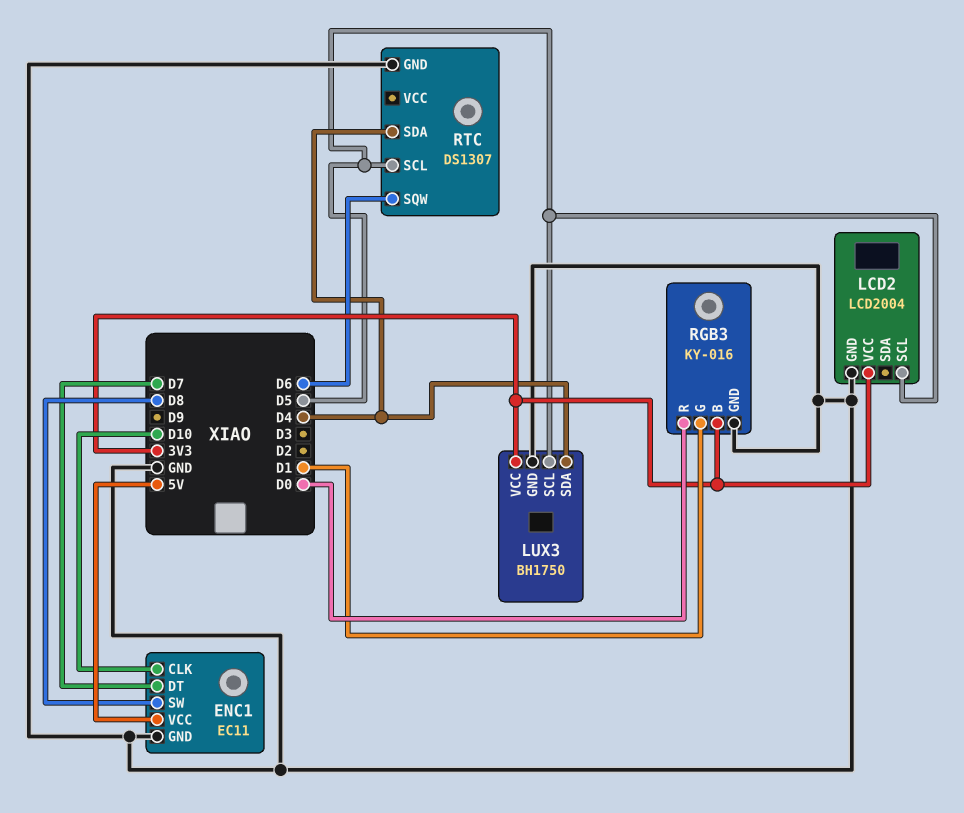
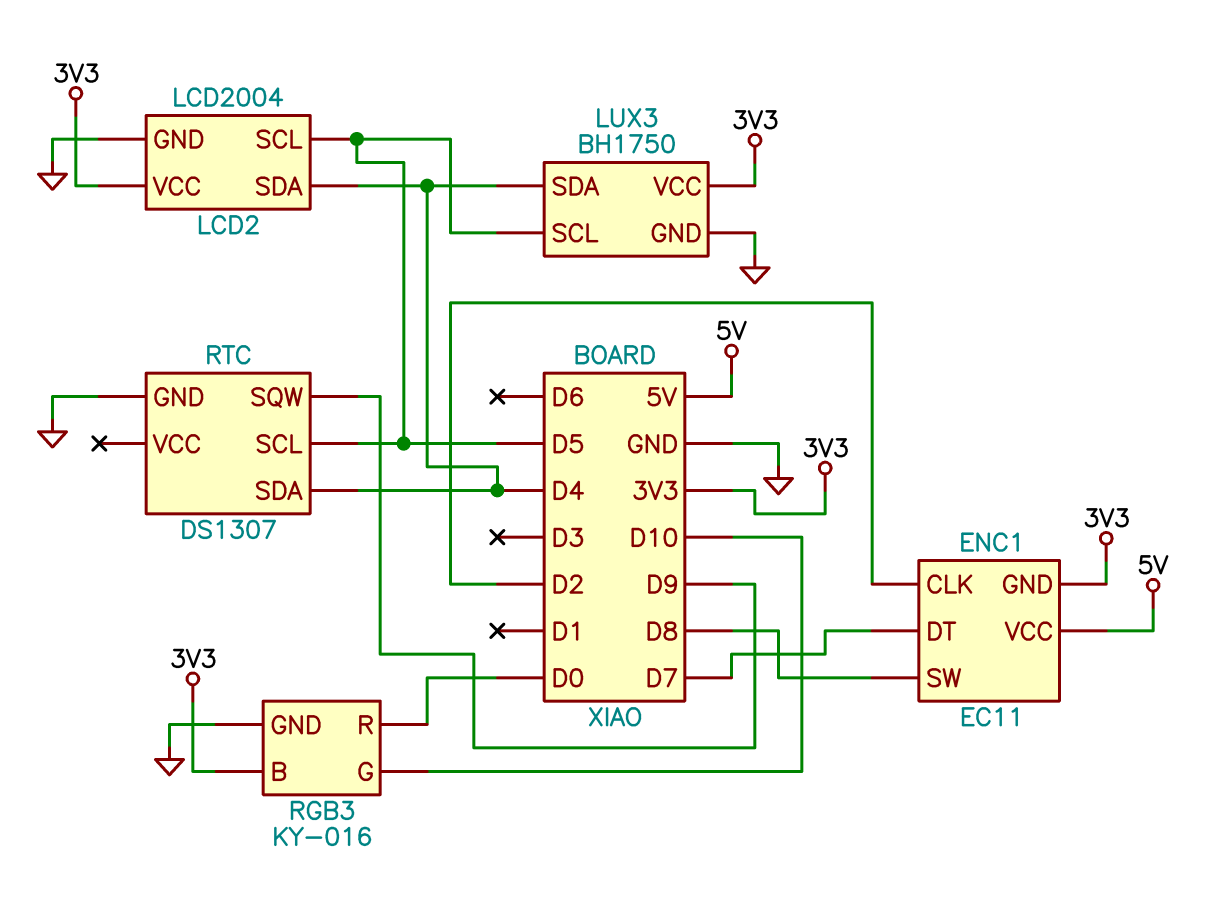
ENC1 pin CLK: D10 -> D2
ENC1 pin GND: GND -> 3V3
LCD2 pin SDA: none -> D4
RGB3 pin G: D1 -> D10
RTC pin SQW: D6 -> D9

